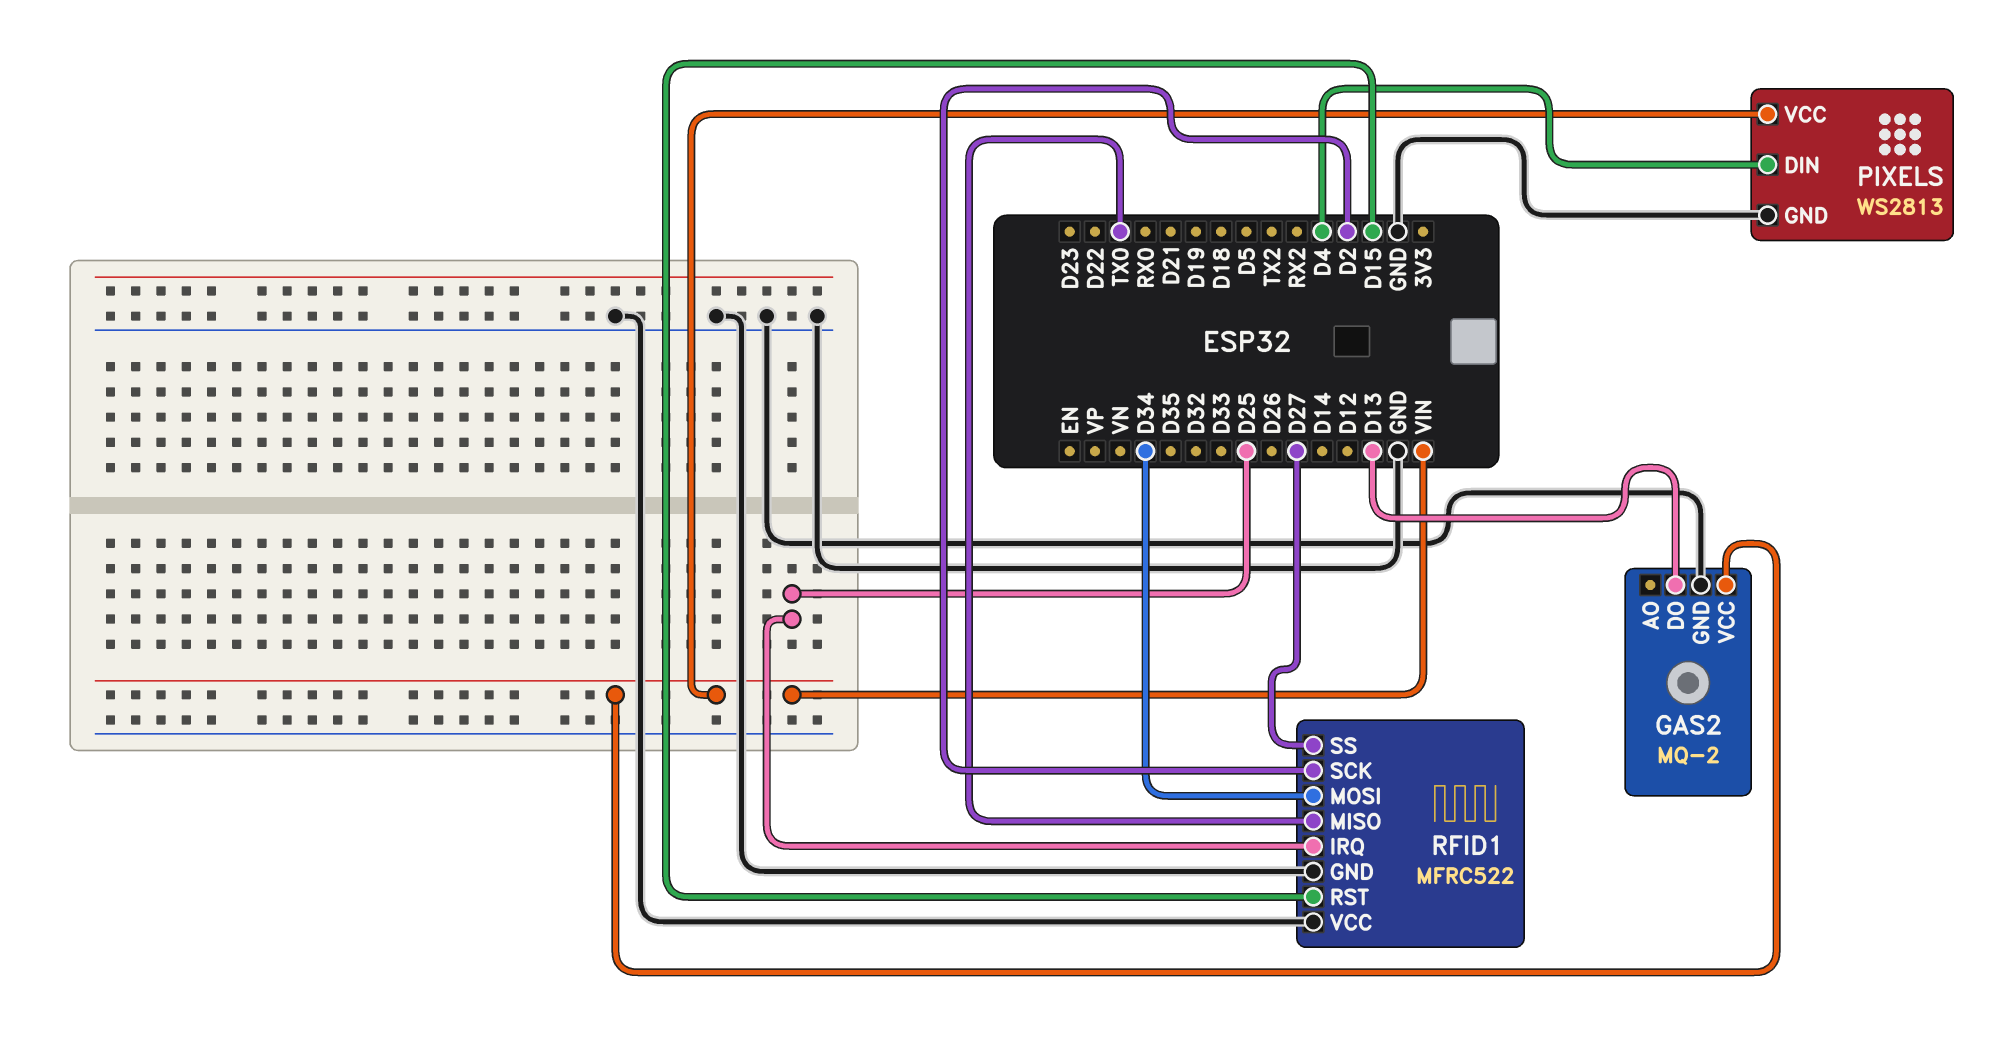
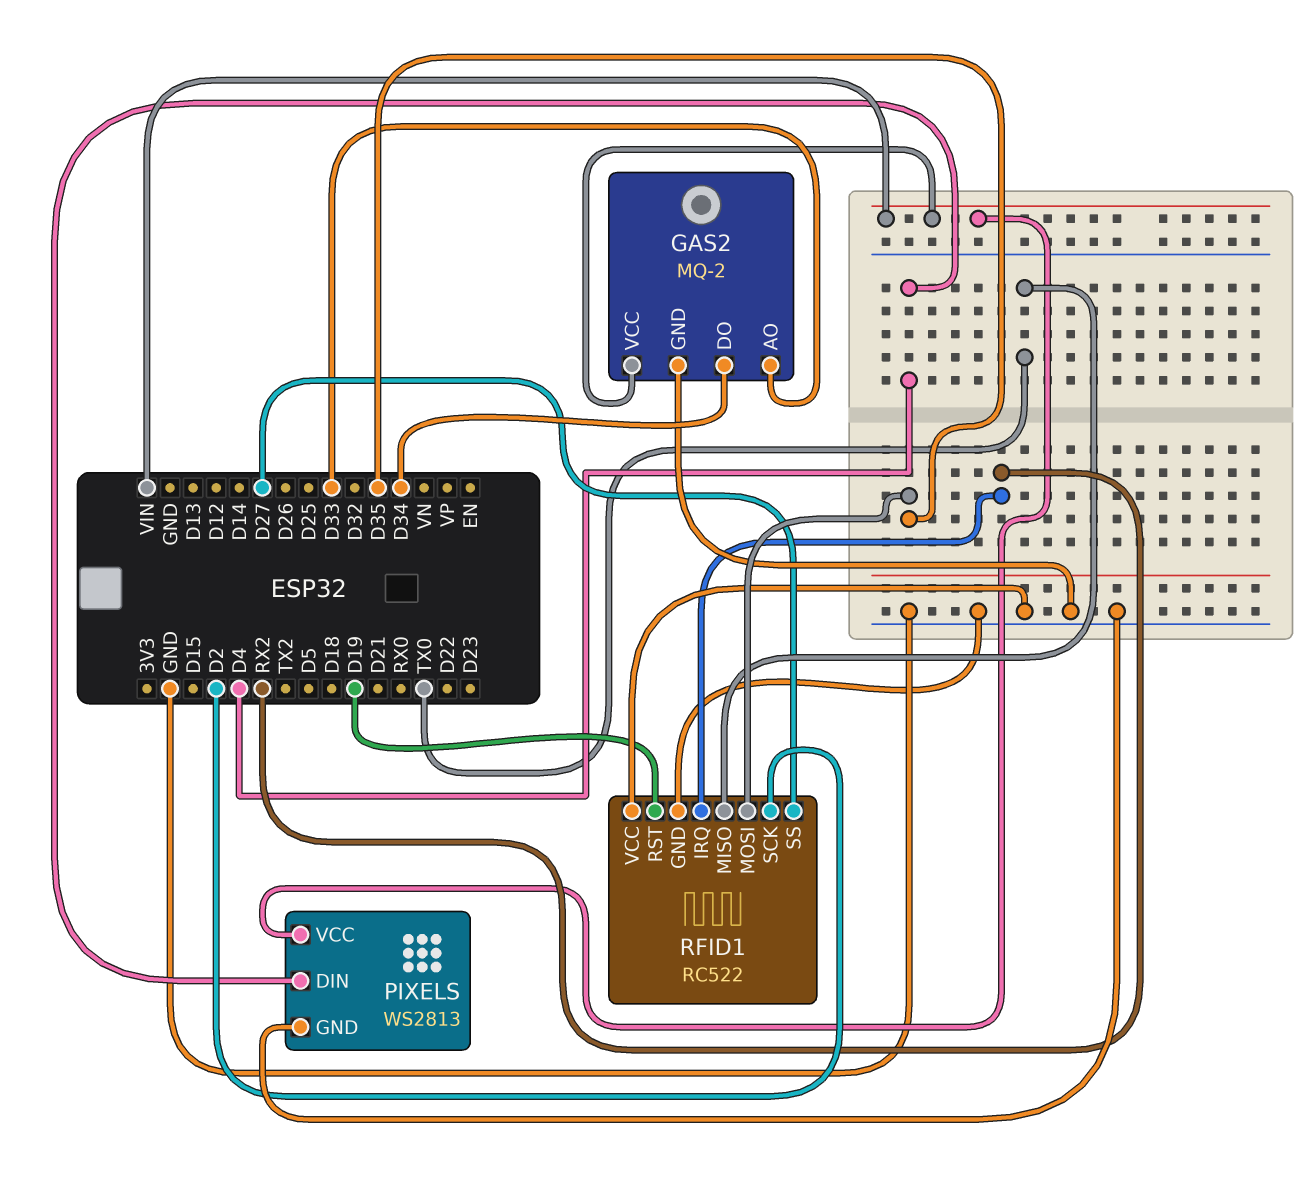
GAS2 pin AO: none -> D33
GAS2 pin DO: D13 -> D34
RFID1: MFRC522 -> RC522
RFID1 pin IRQ: D25 -> RX2
RFID1 pin MOSI: D34 -> D35
RFID1 pin RST: D15 -> D19

